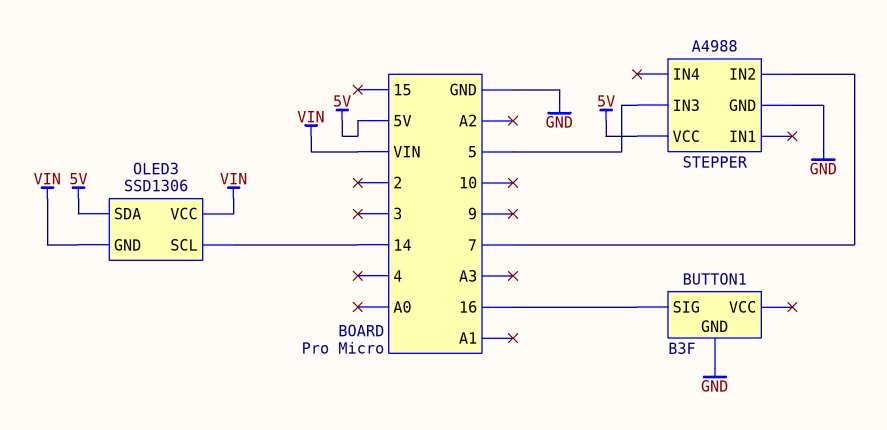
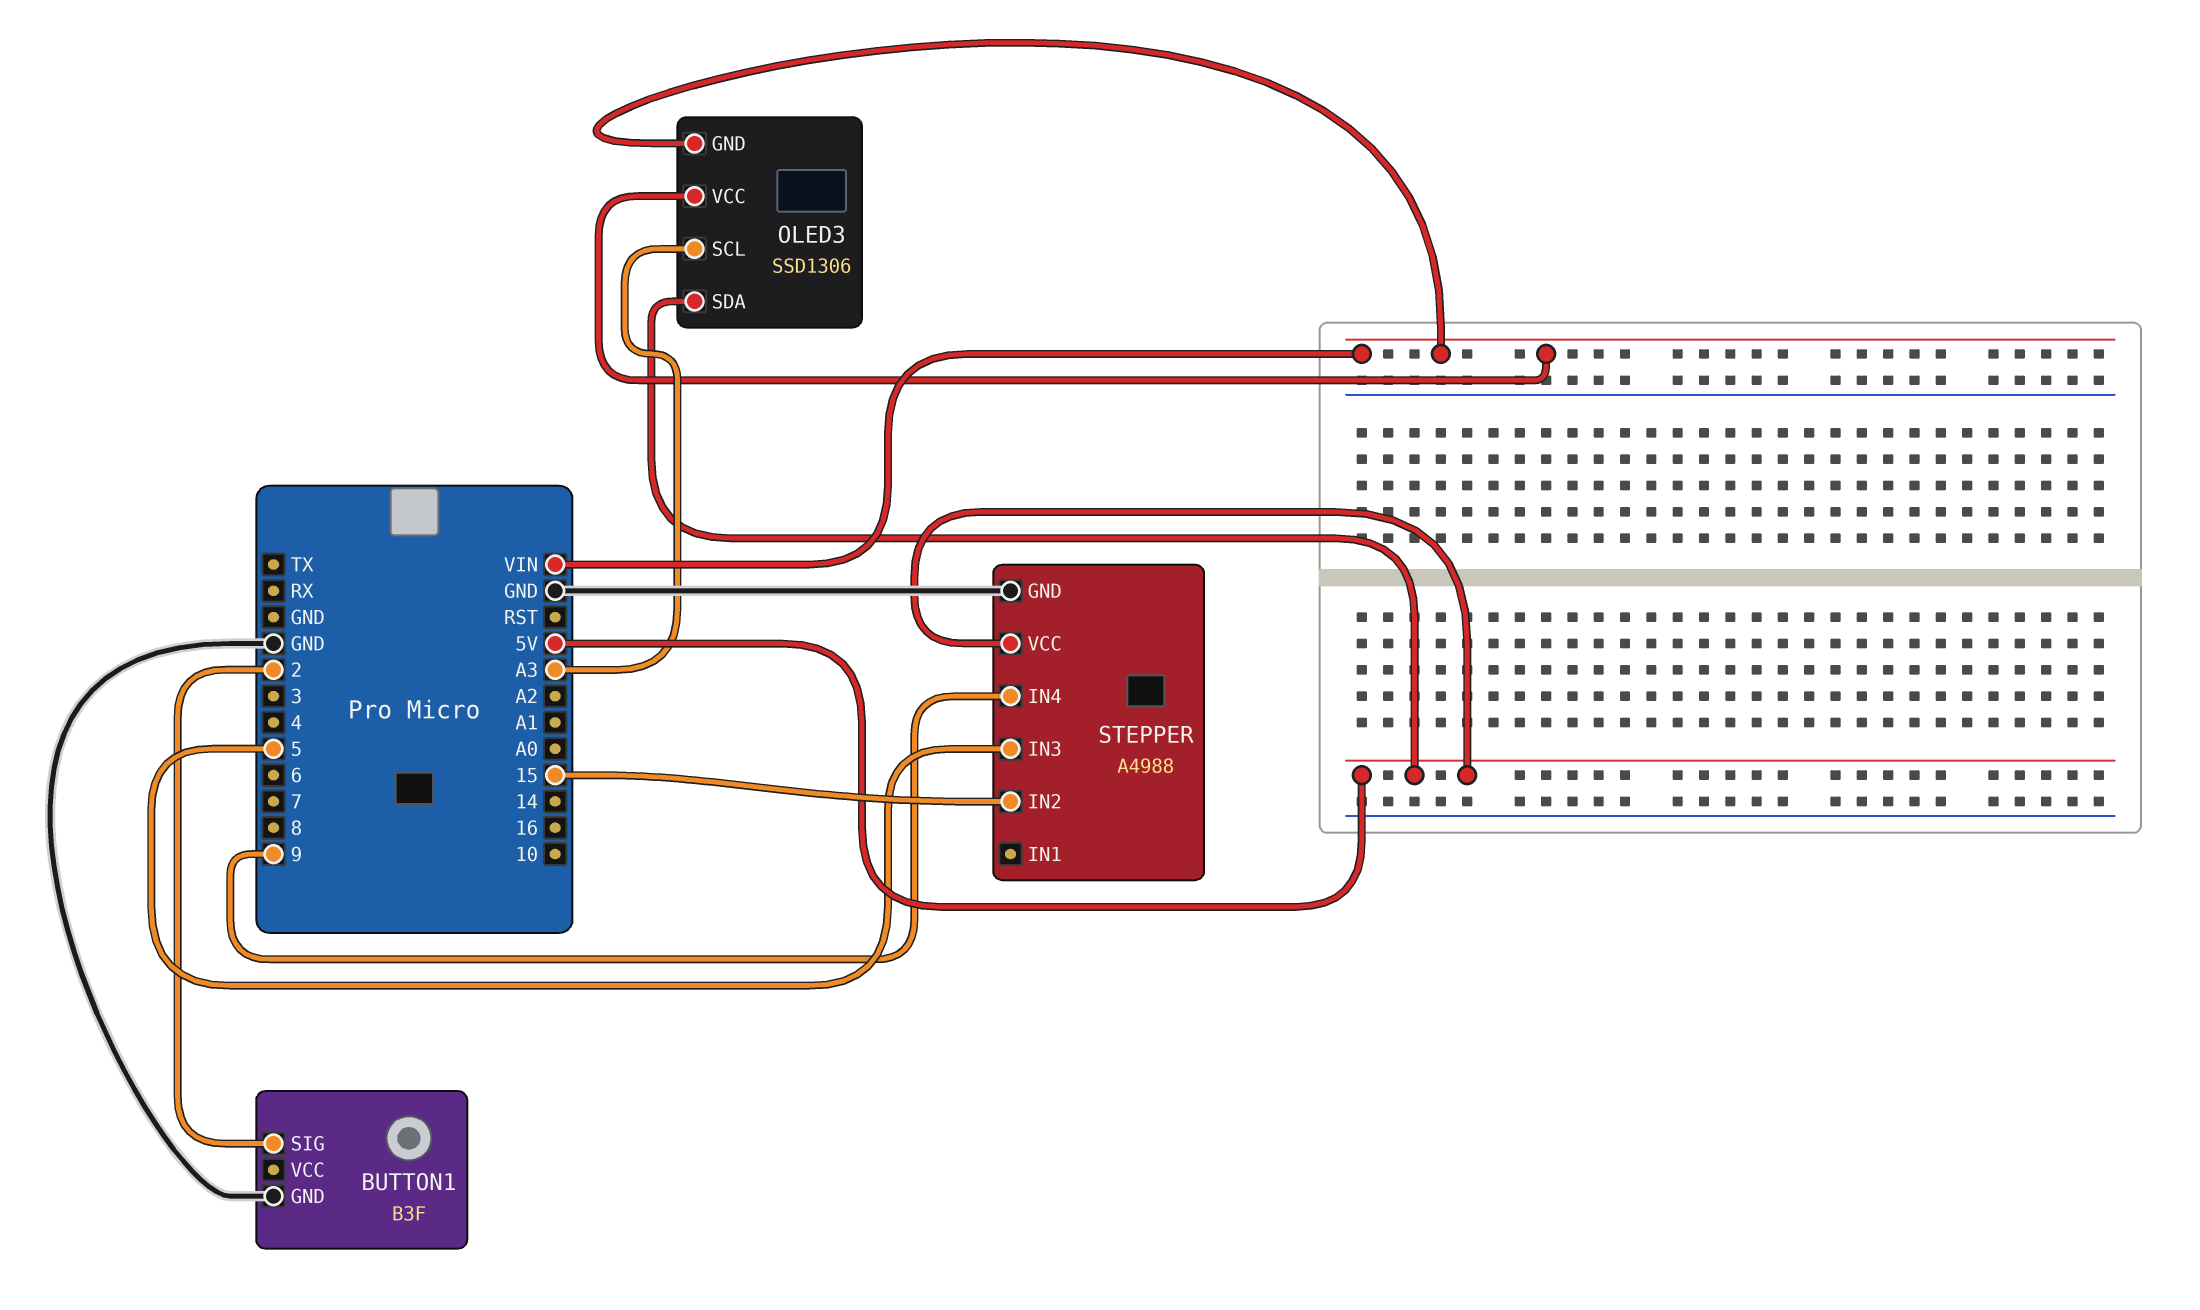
BUTTON1 pin SIG: 16 -> 2
OLED3 pin SCL: 14 -> A3
STEPPER pin IN2: 7 -> 15
STEPPER pin IN4: none -> 9

